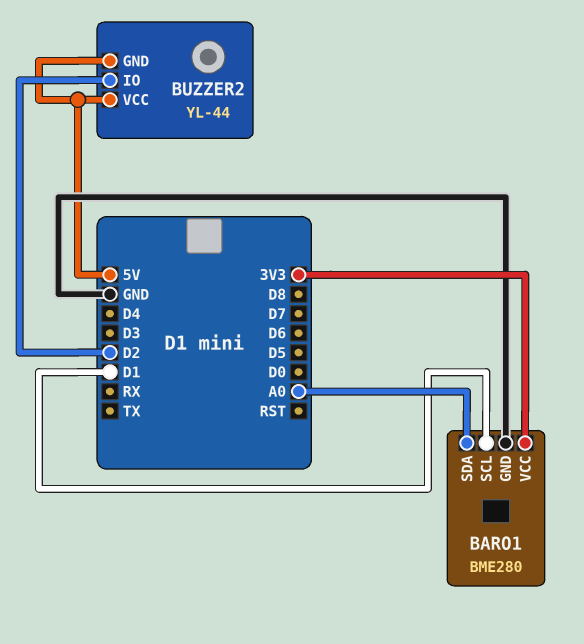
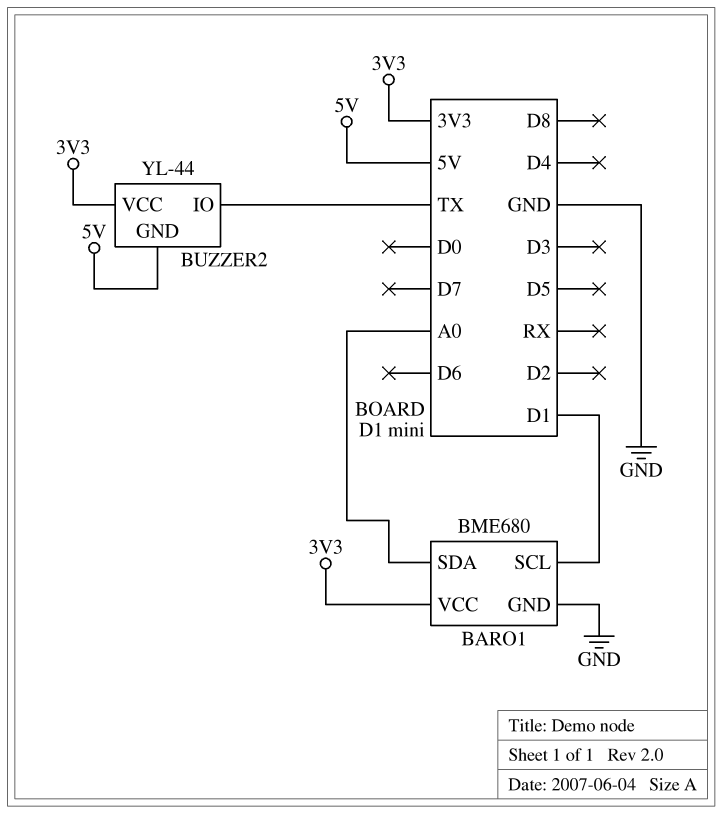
BARO1: BME280 -> BME680
BUZZER2 pin IO: D2 -> TX
BUZZER2 pin VCC: 5V -> 3V3

